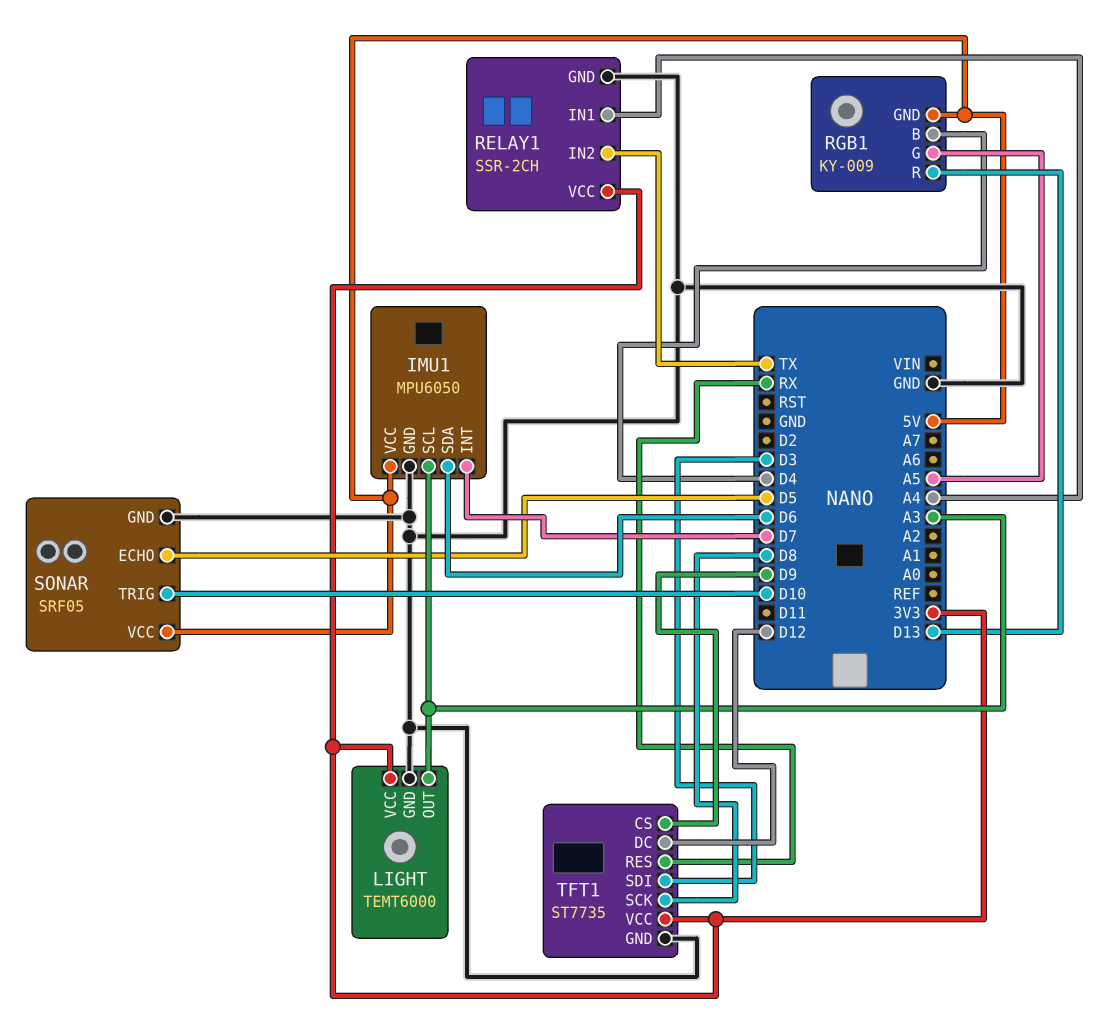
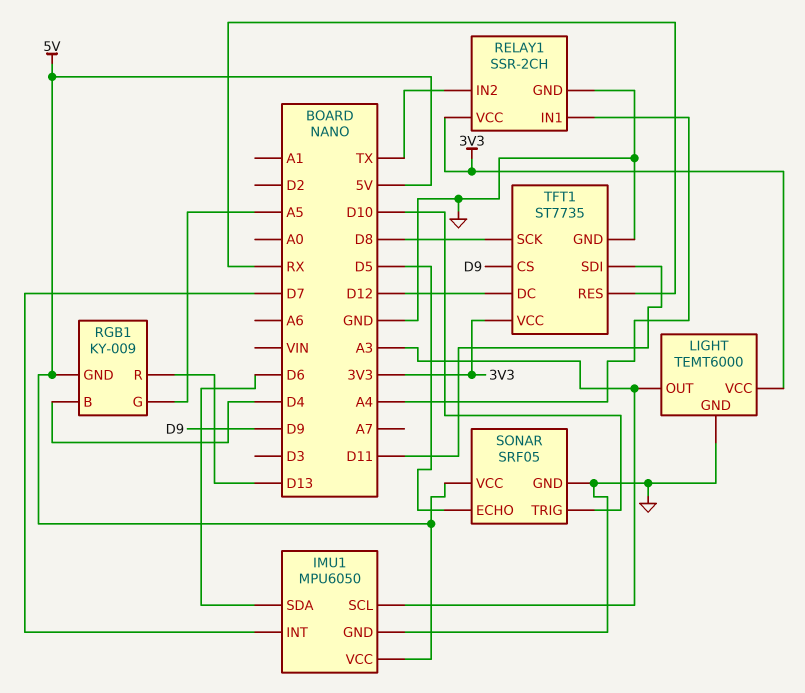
TFT1 pin SDI: D3 -> D11

